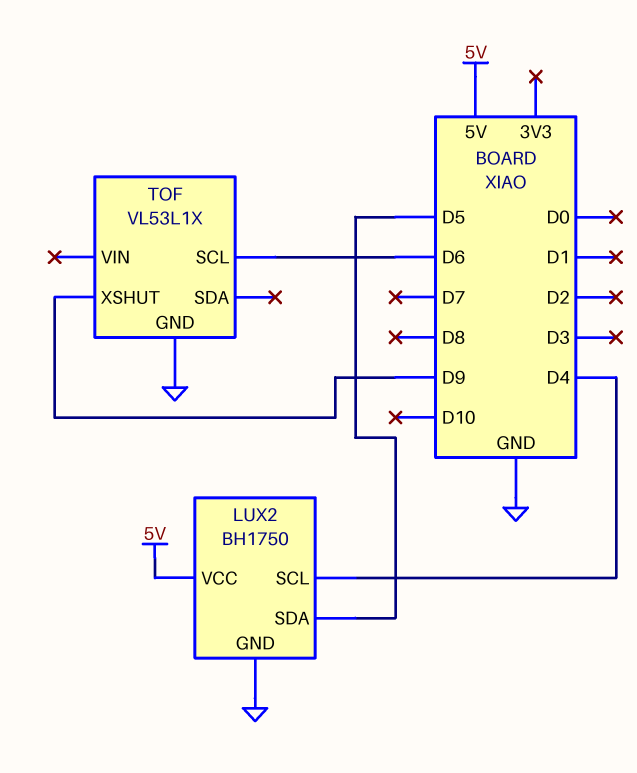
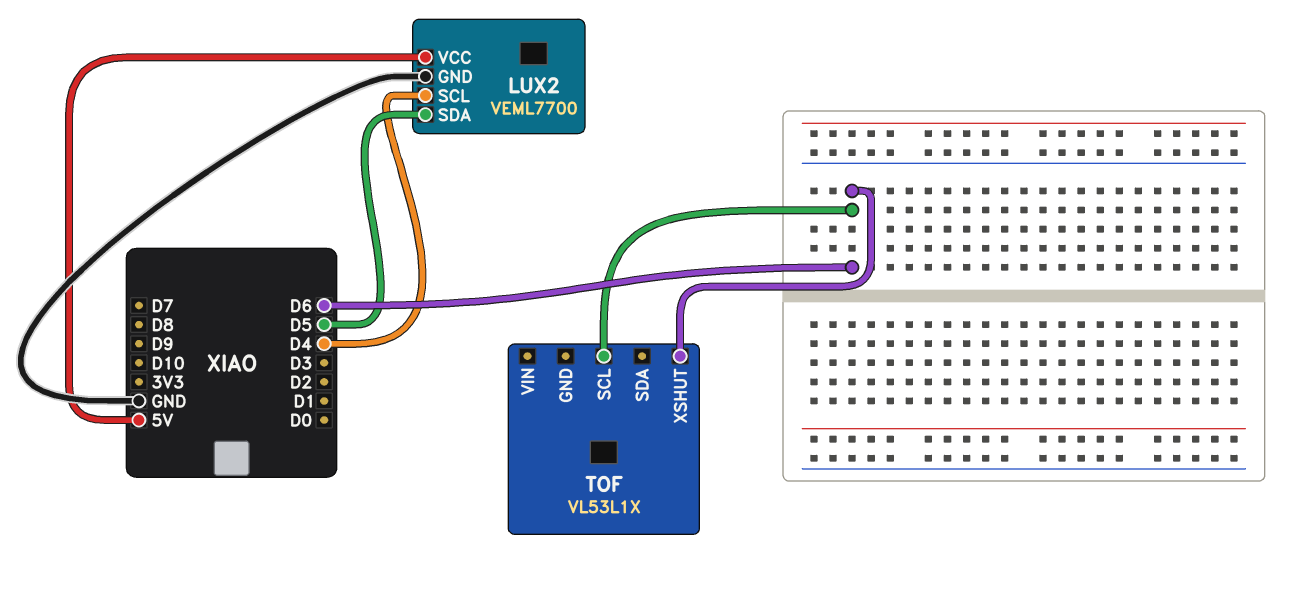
LUX2: BH1750 -> VEML7700
TOF pin GND: GND -> none
TOF pin XSHUT: D9 -> D6

